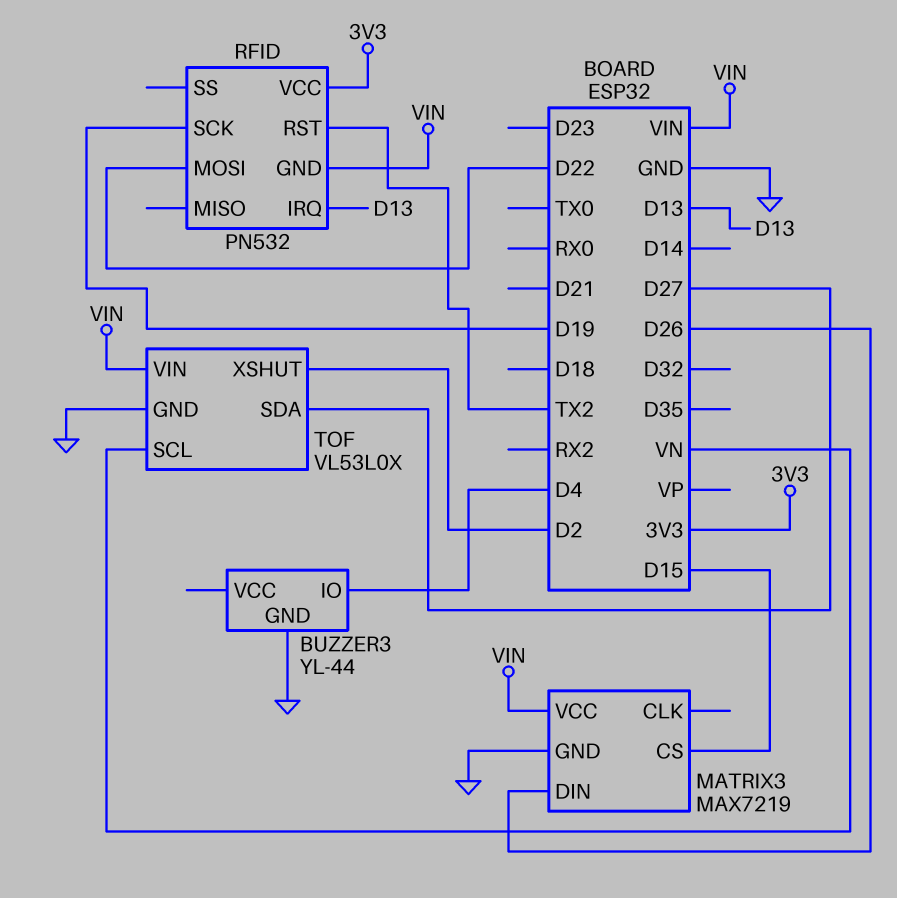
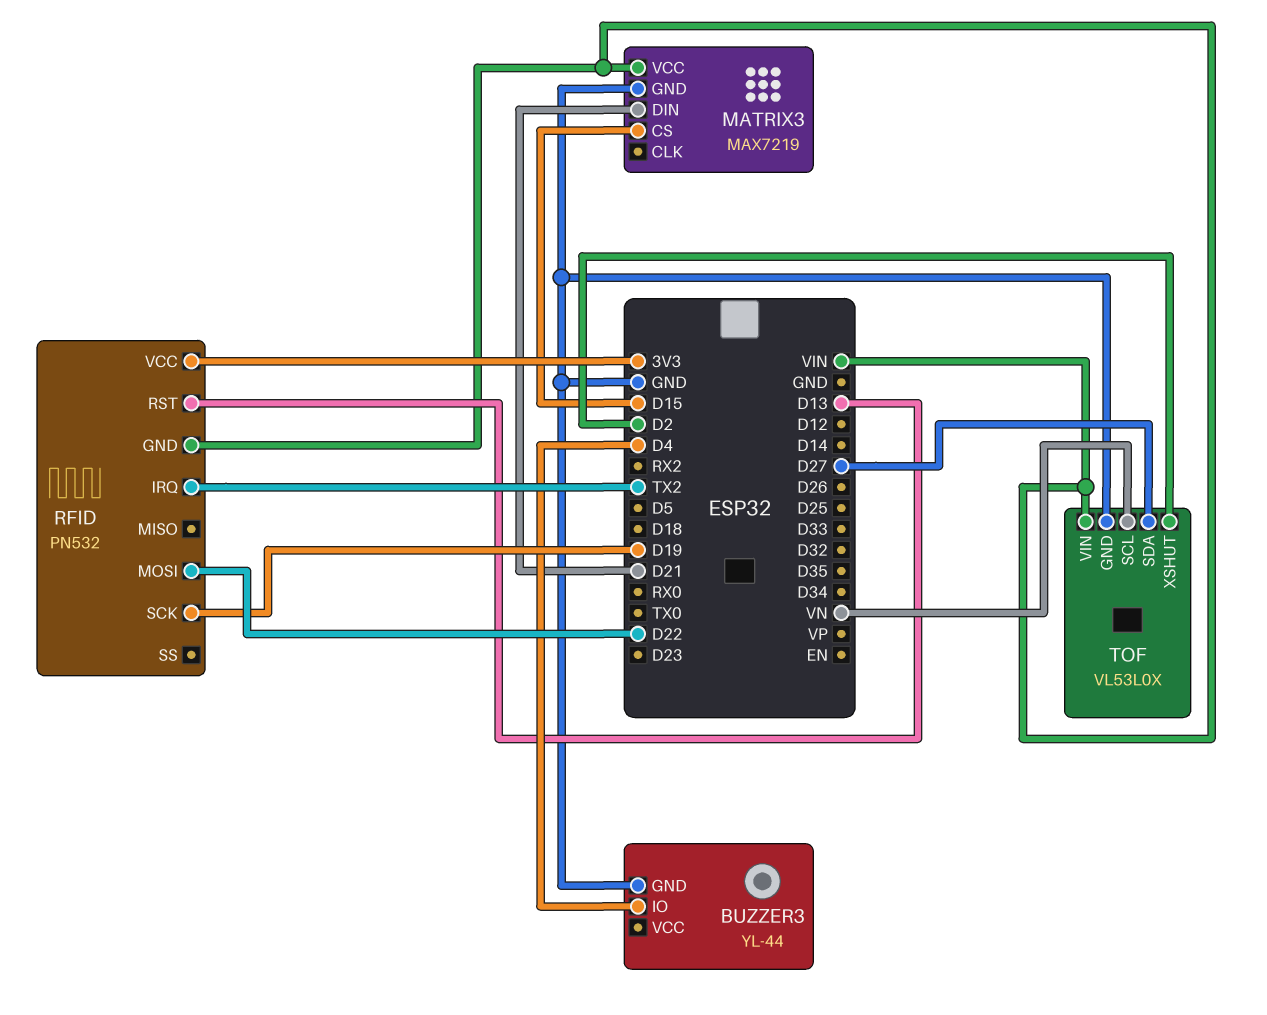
MATRIX3 pin DIN: D26 -> D21
RFID pin IRQ: D13 -> TX2
RFID pin RST: TX2 -> D13

